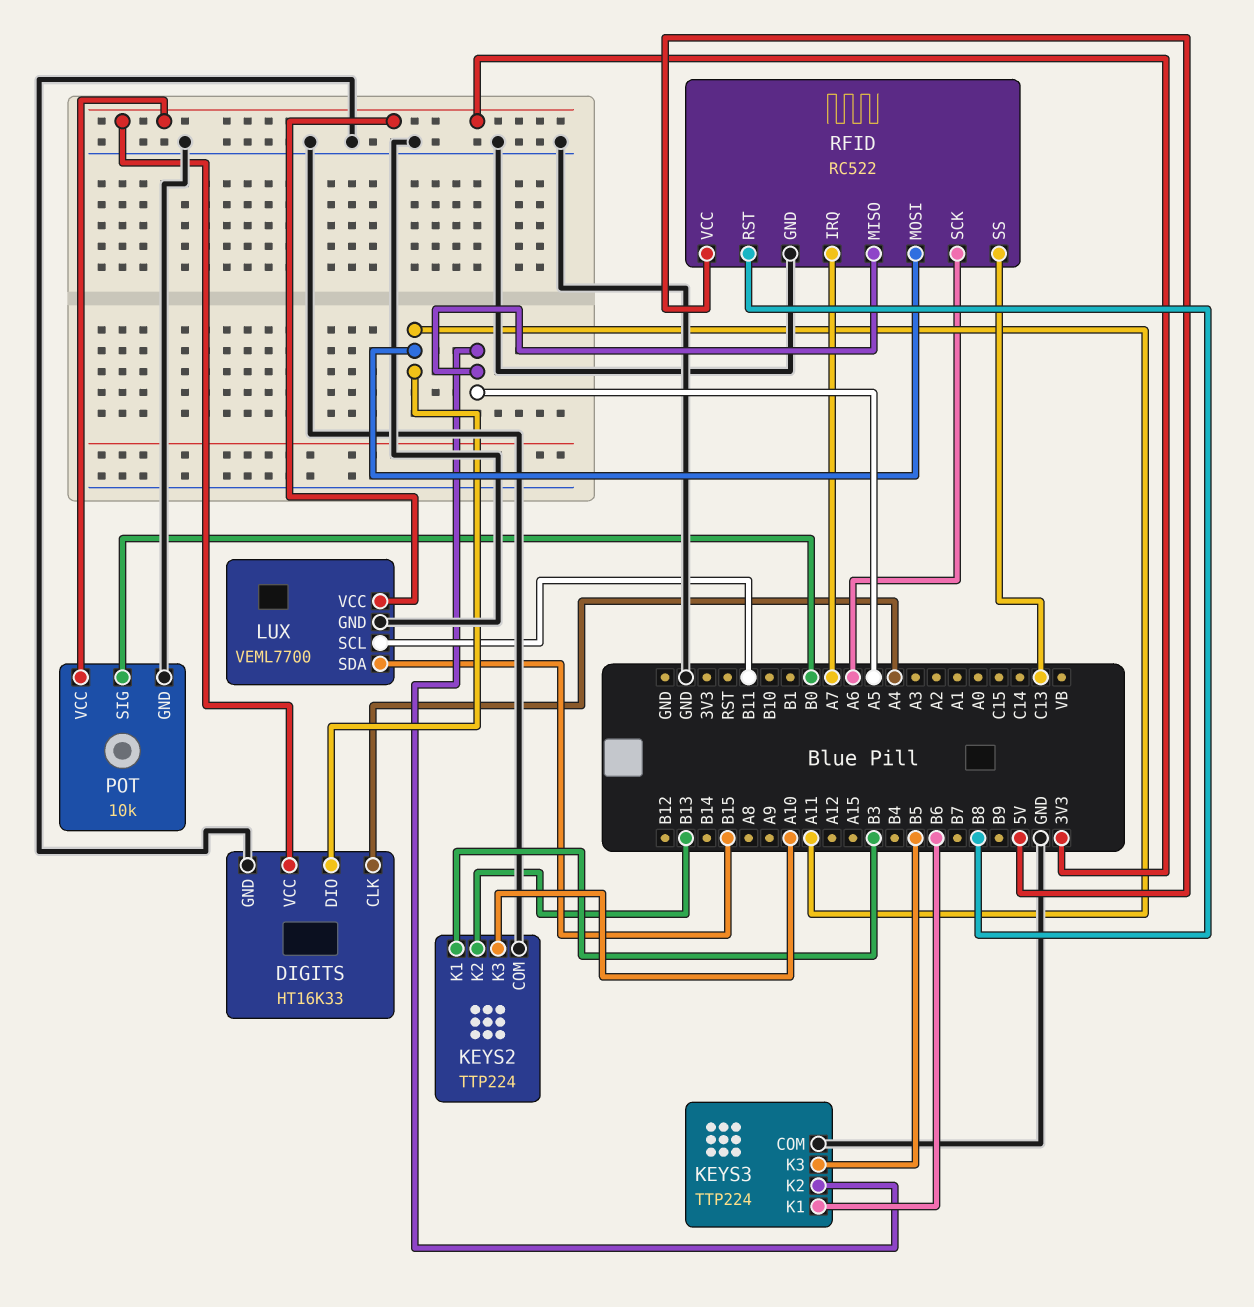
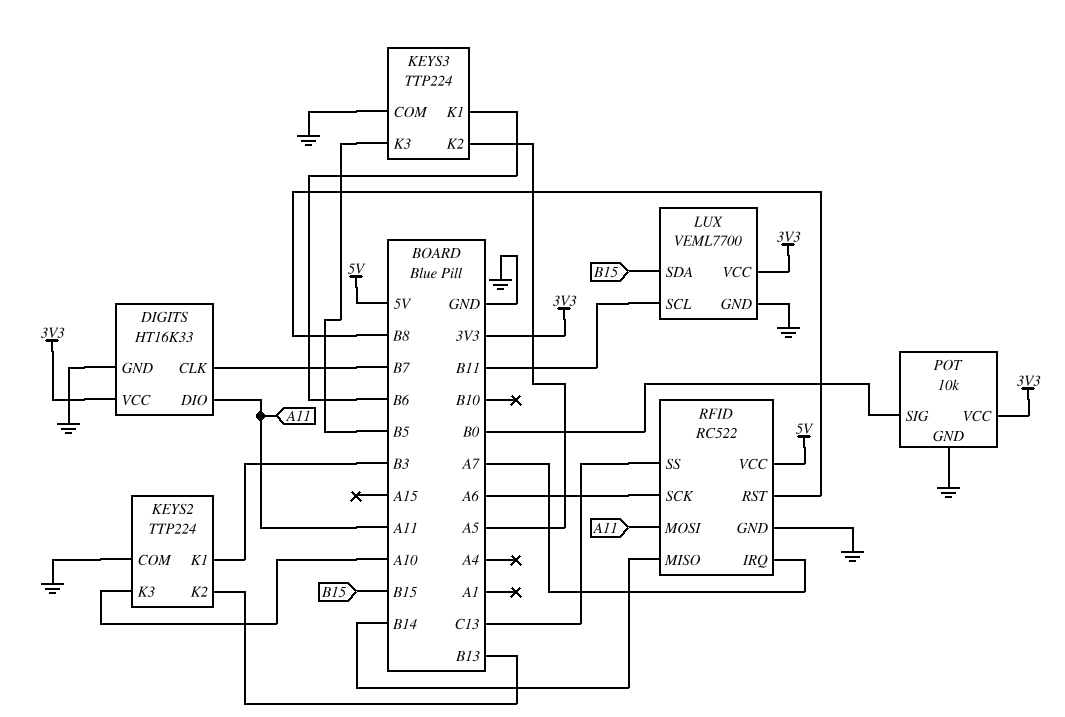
DIGITS pin CLK: A4 -> B7
RFID pin MISO: A5 -> B14

